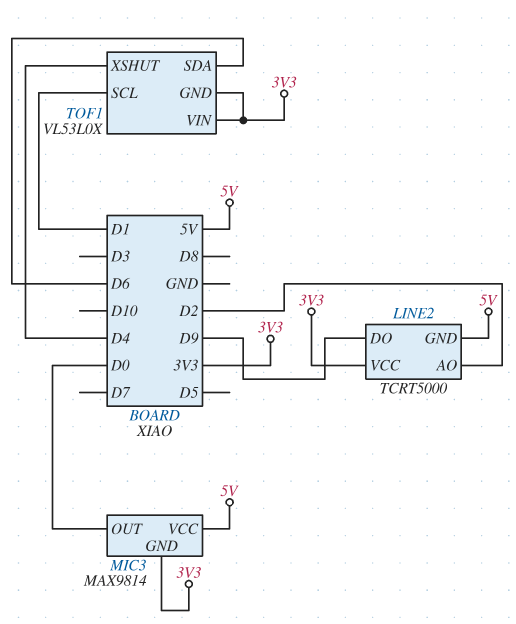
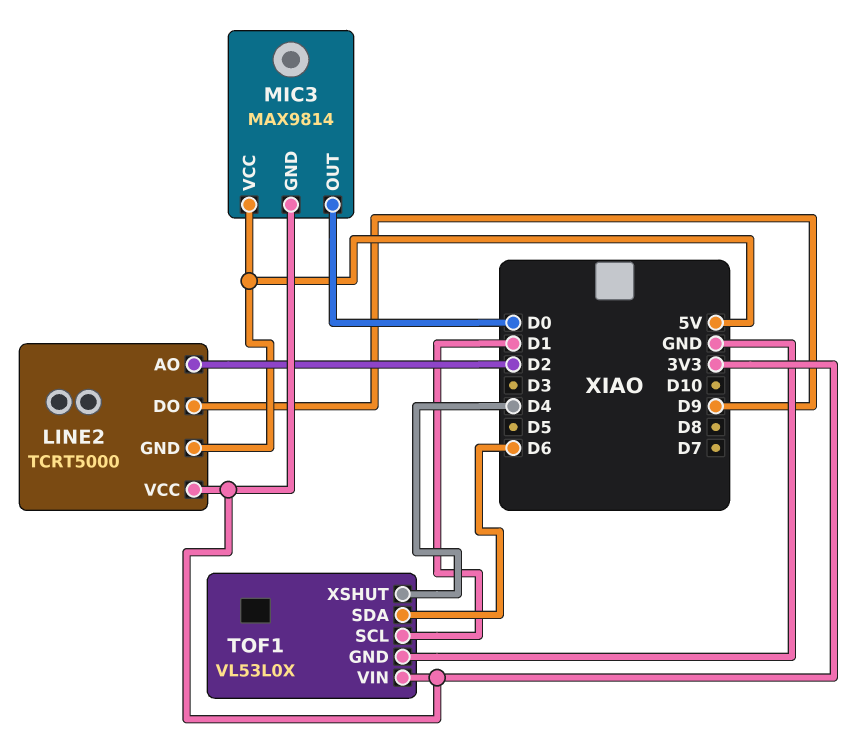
TOF1 pin GND: 3V3 -> GND

